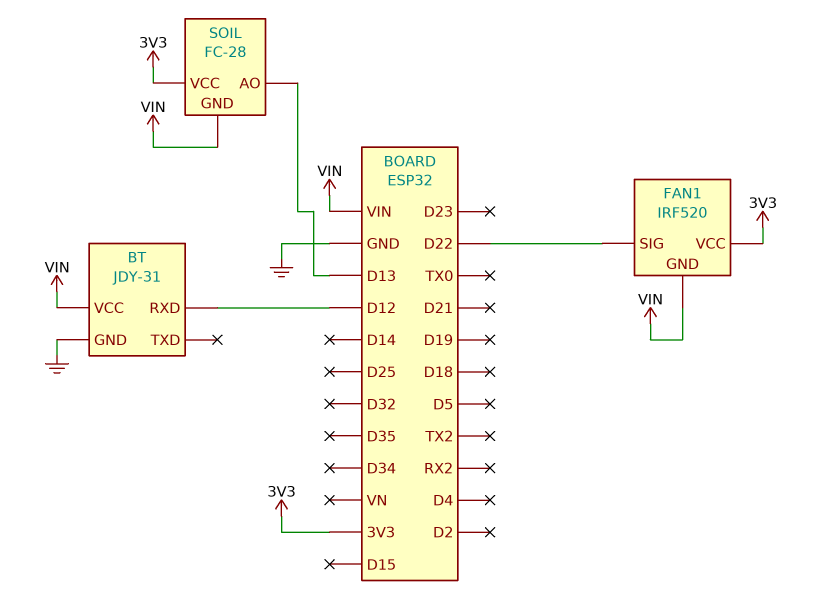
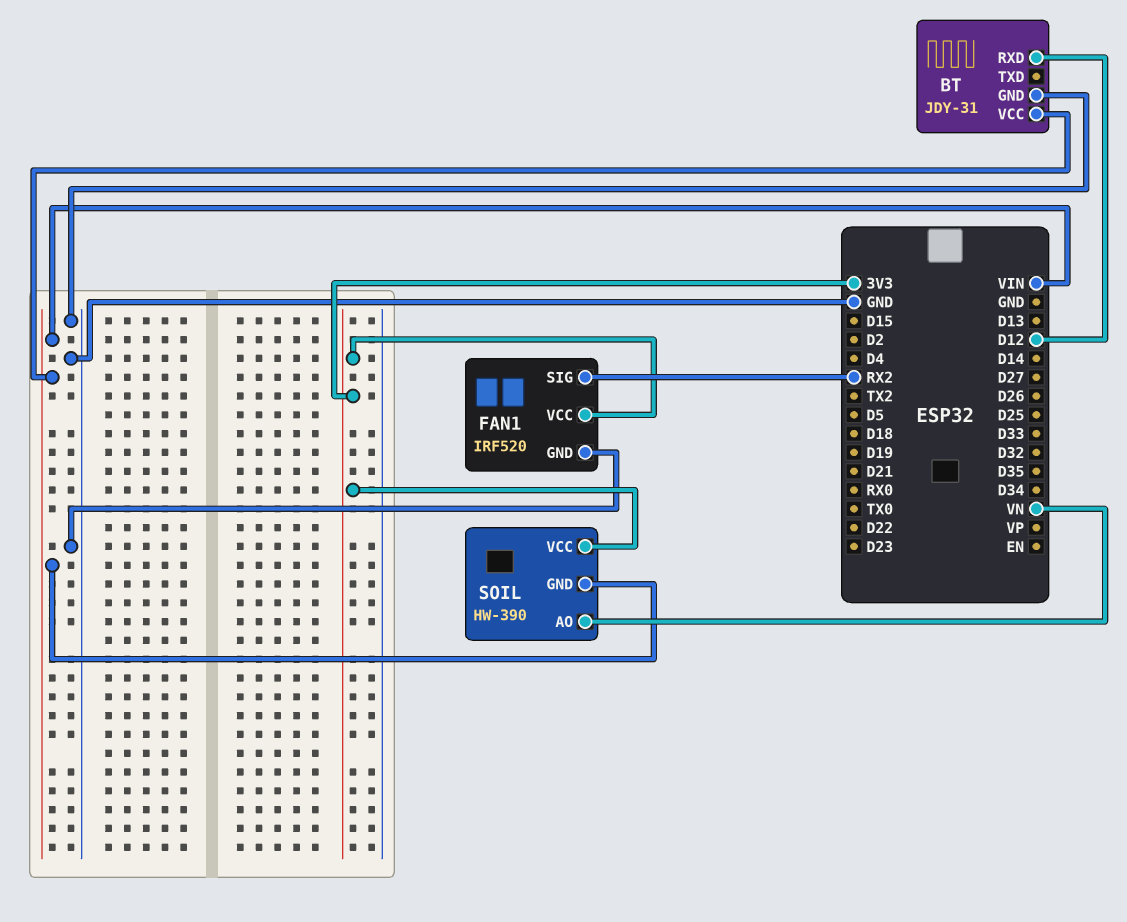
FAN1 pin GND: VIN -> GND
FAN1 pin SIG: D22 -> RX2
SOIL: FC-28 -> HW-390
SOIL pin AO: D13 -> VN

